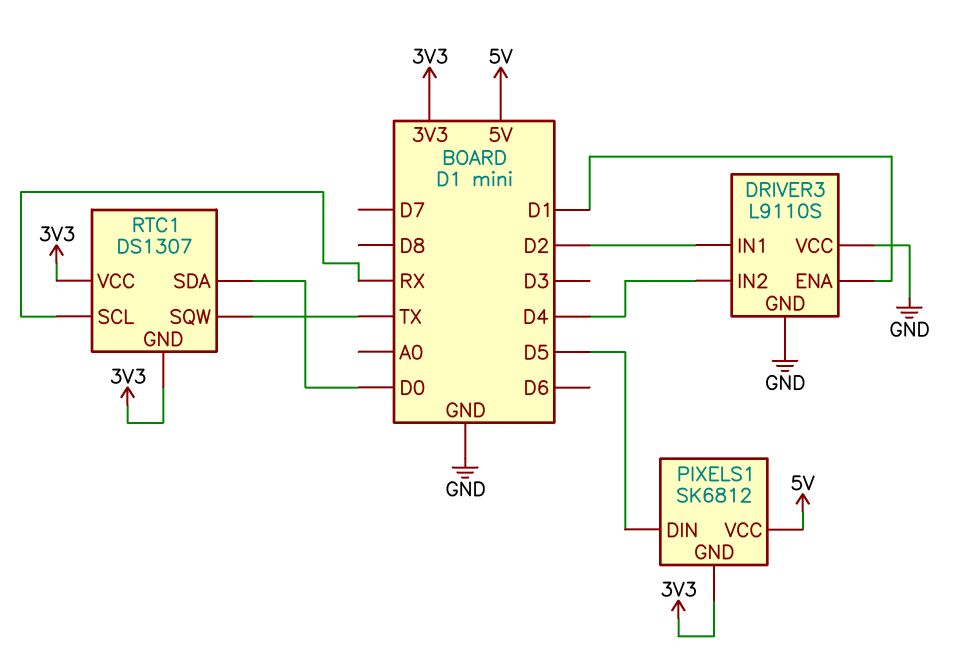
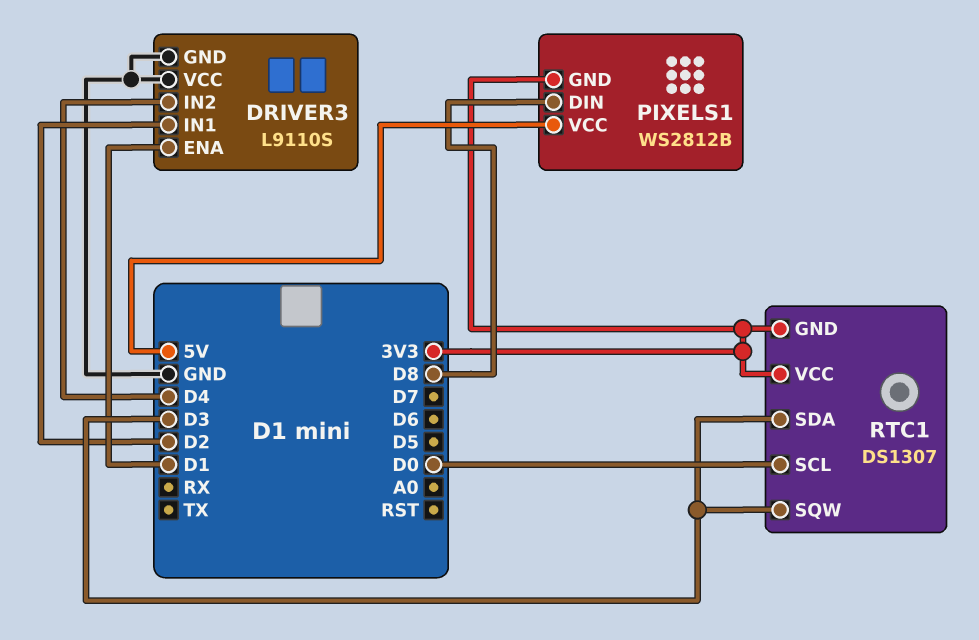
PIXELS1: SK6812 -> WS2812B
PIXELS1 pin DIN: D5 -> D8
RTC1 pin SCL: RX -> D0
RTC1 pin SDA: D0 -> D3
RTC1 pin SQW: TX -> D3

